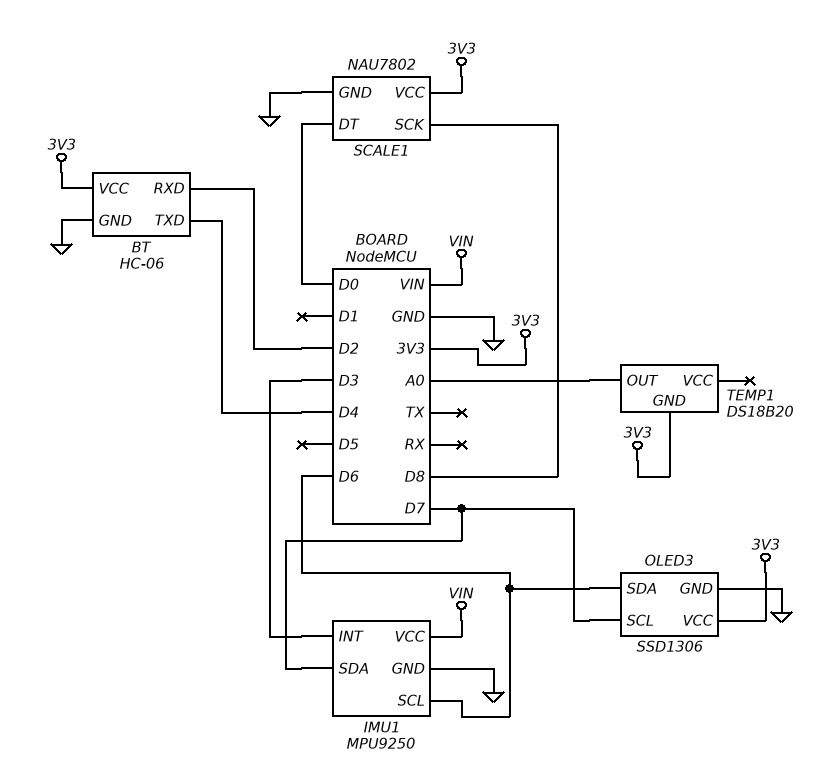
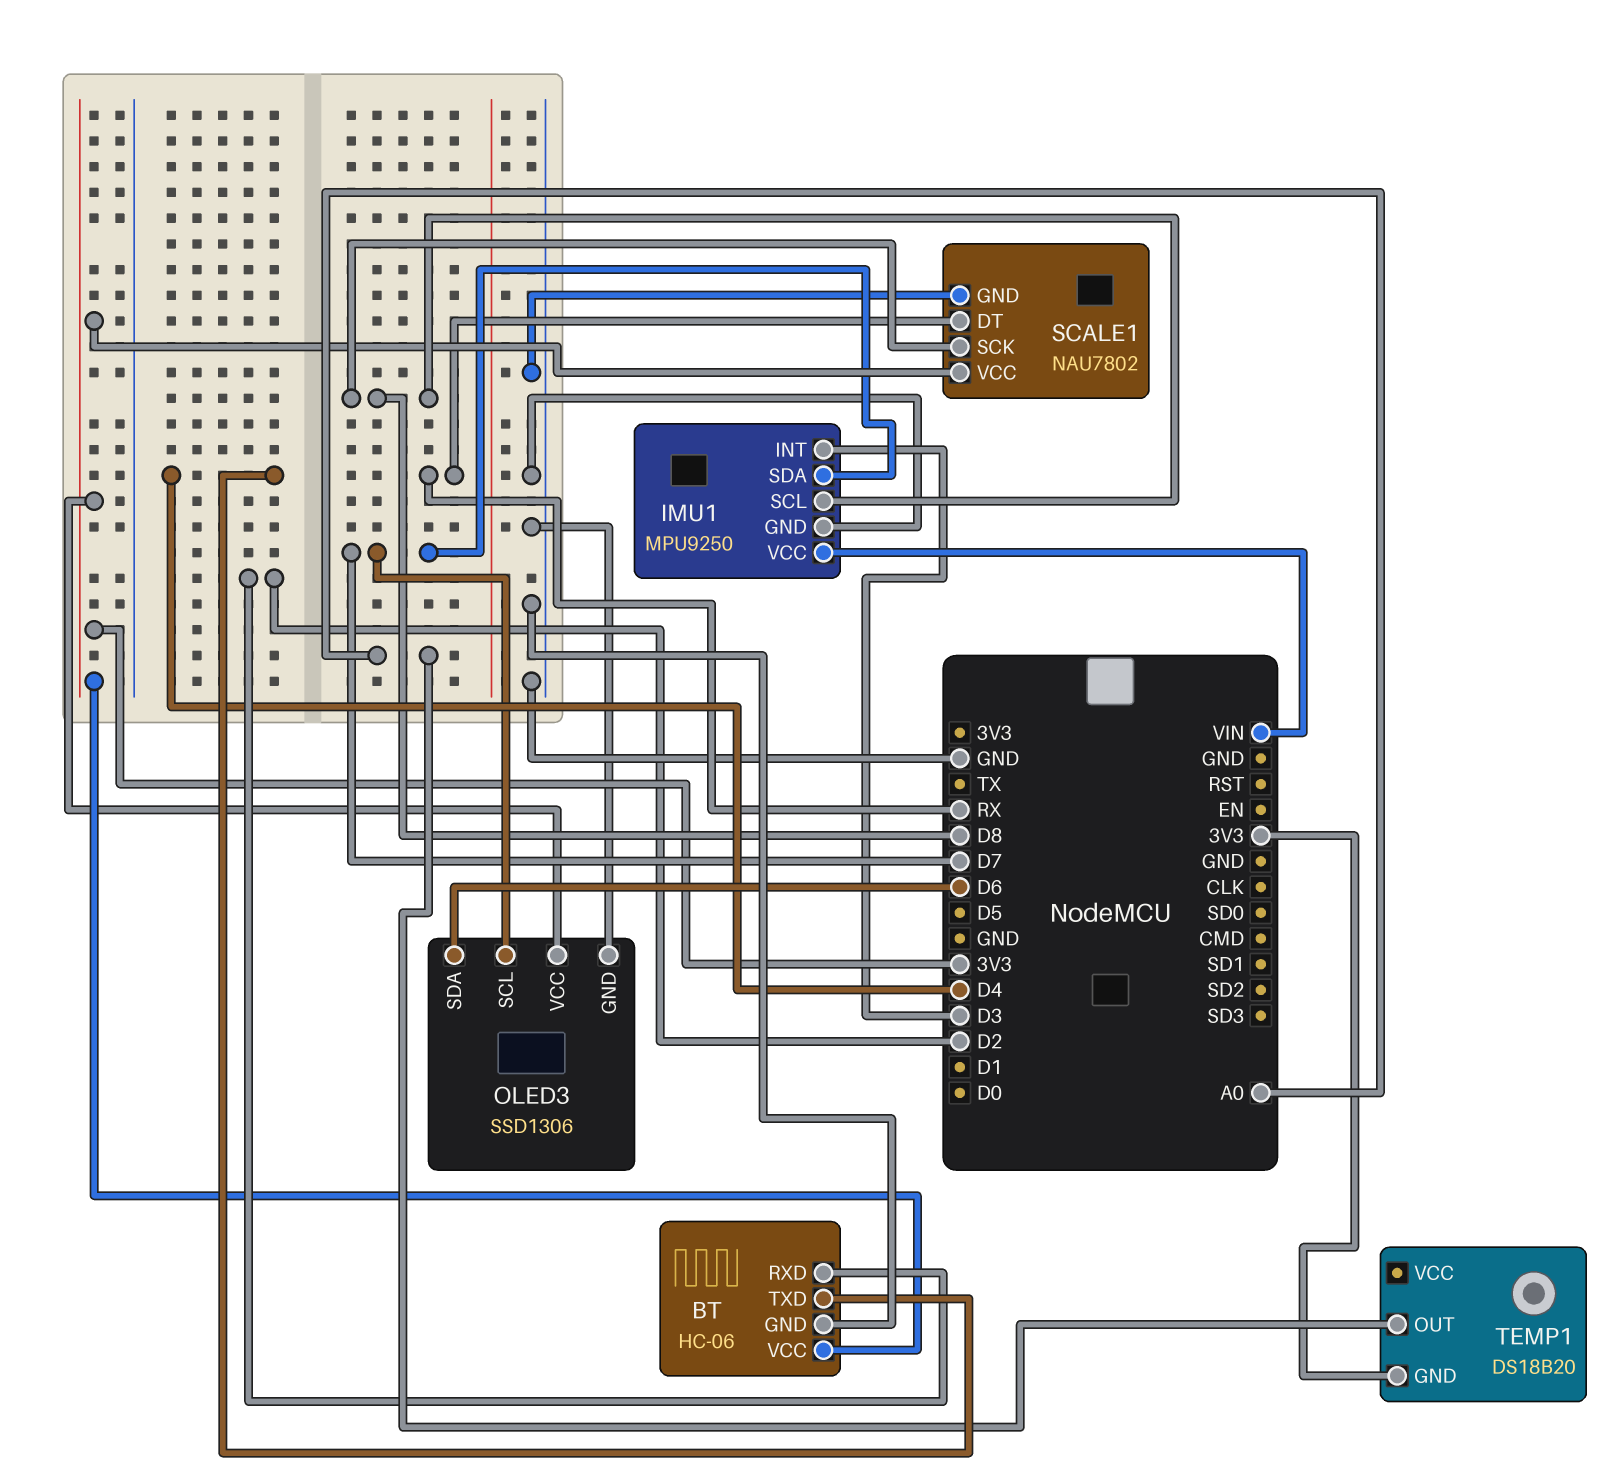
IMU1 pin SCL: D6 -> D8
SCALE1 pin DT: D0 -> RX

